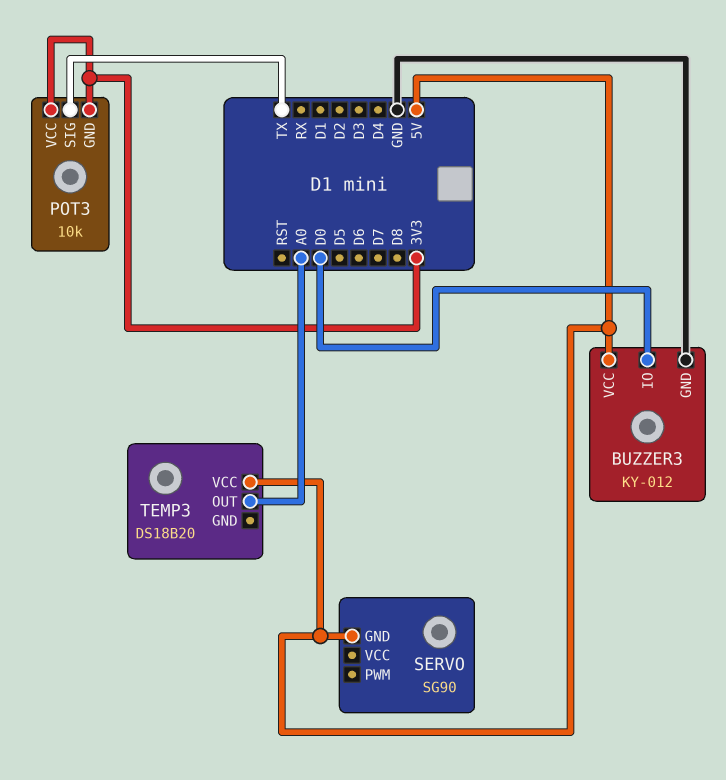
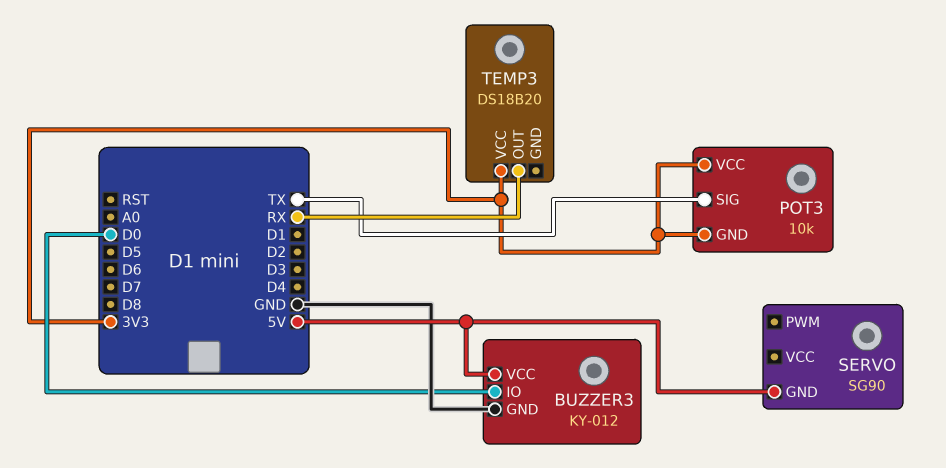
TEMP3 pin OUT: A0 -> RX
TEMP3 pin VCC: 5V -> 3V3

